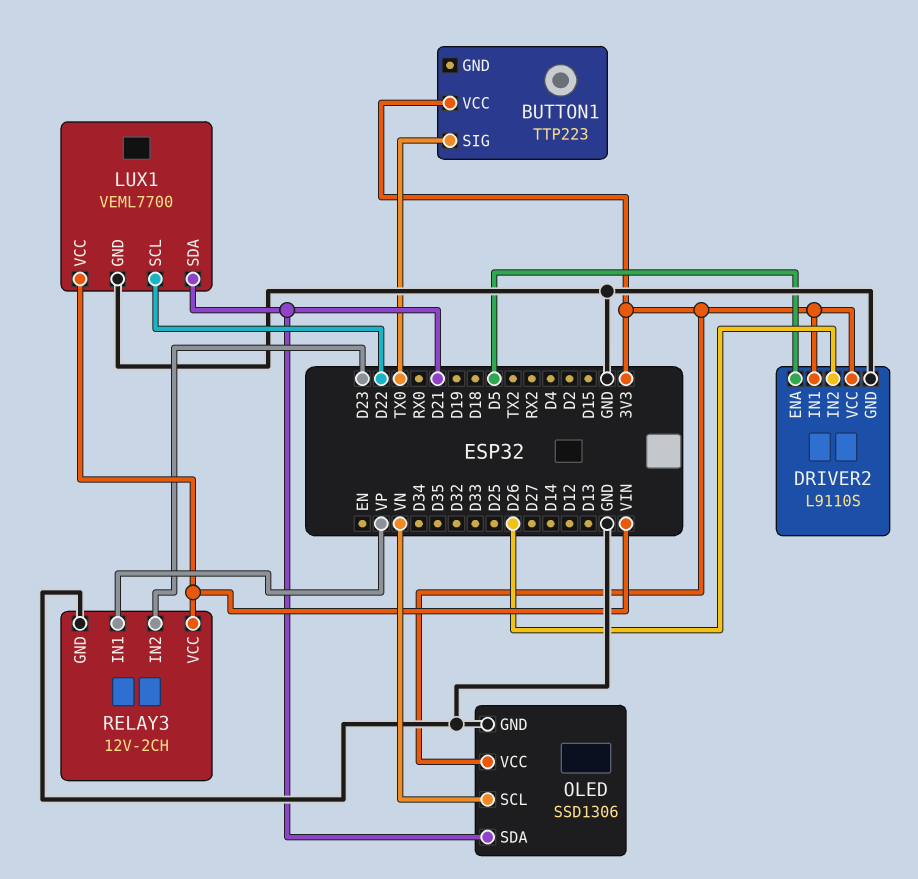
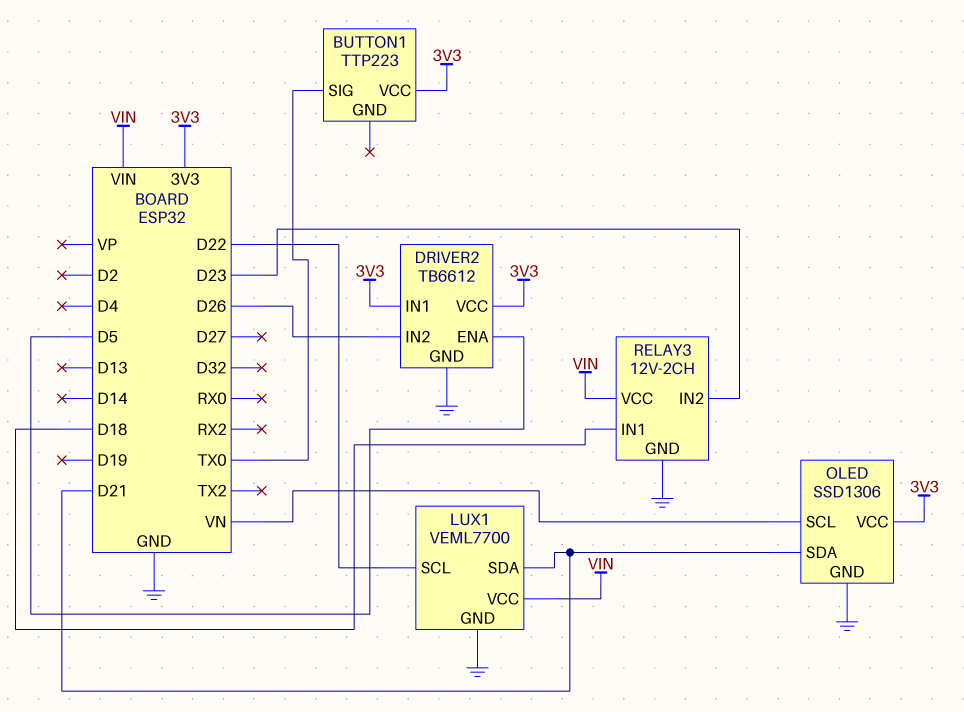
DRIVER2: L9110S -> TB6612
RELAY3 pin IN1: VP -> D18

